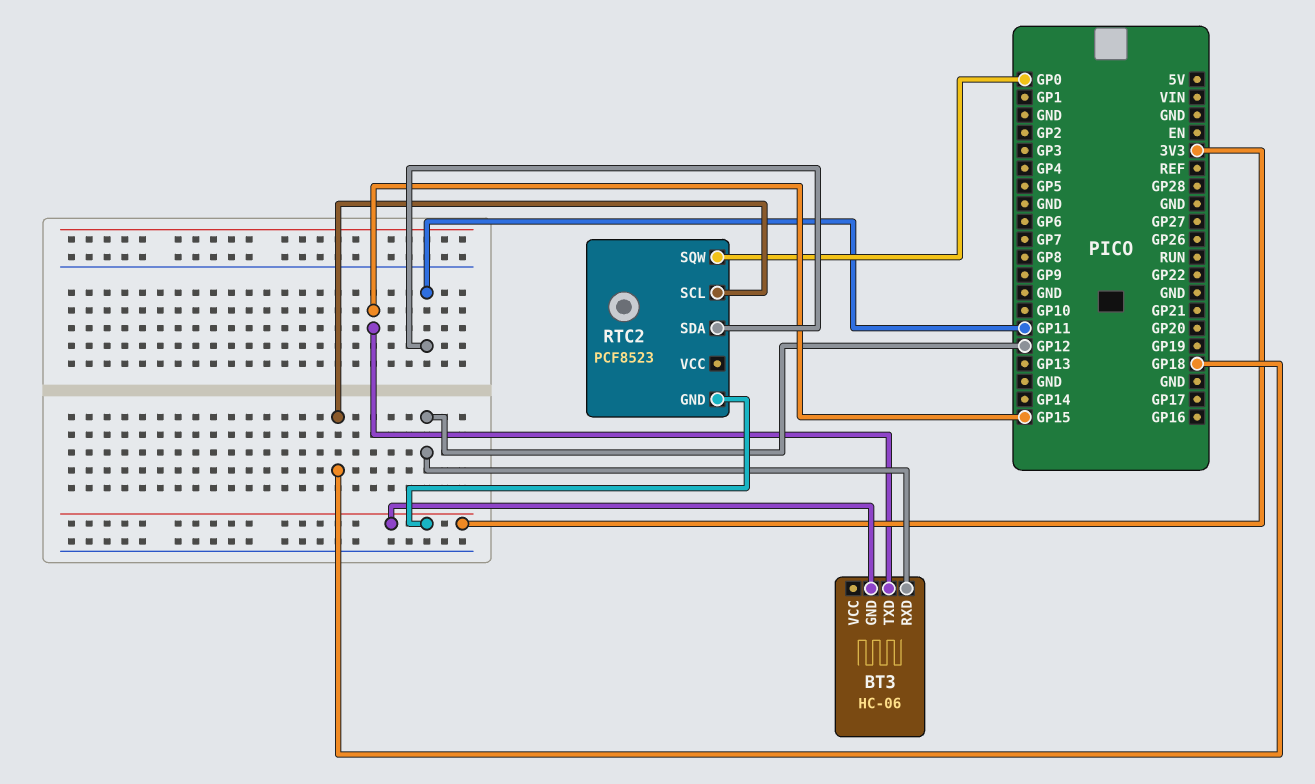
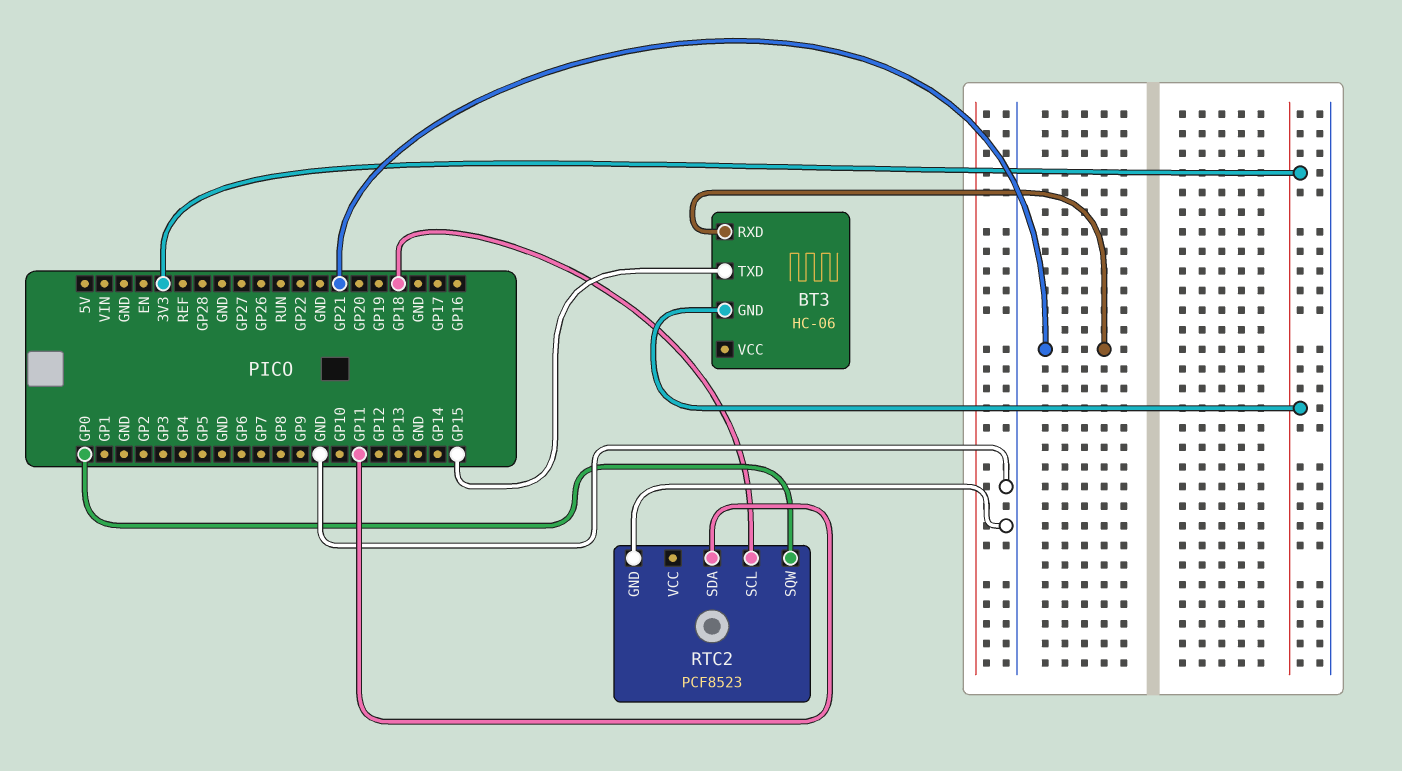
BT3 pin RXD: GP12 -> GP21
RTC2 pin GND: 3V3 -> GND

